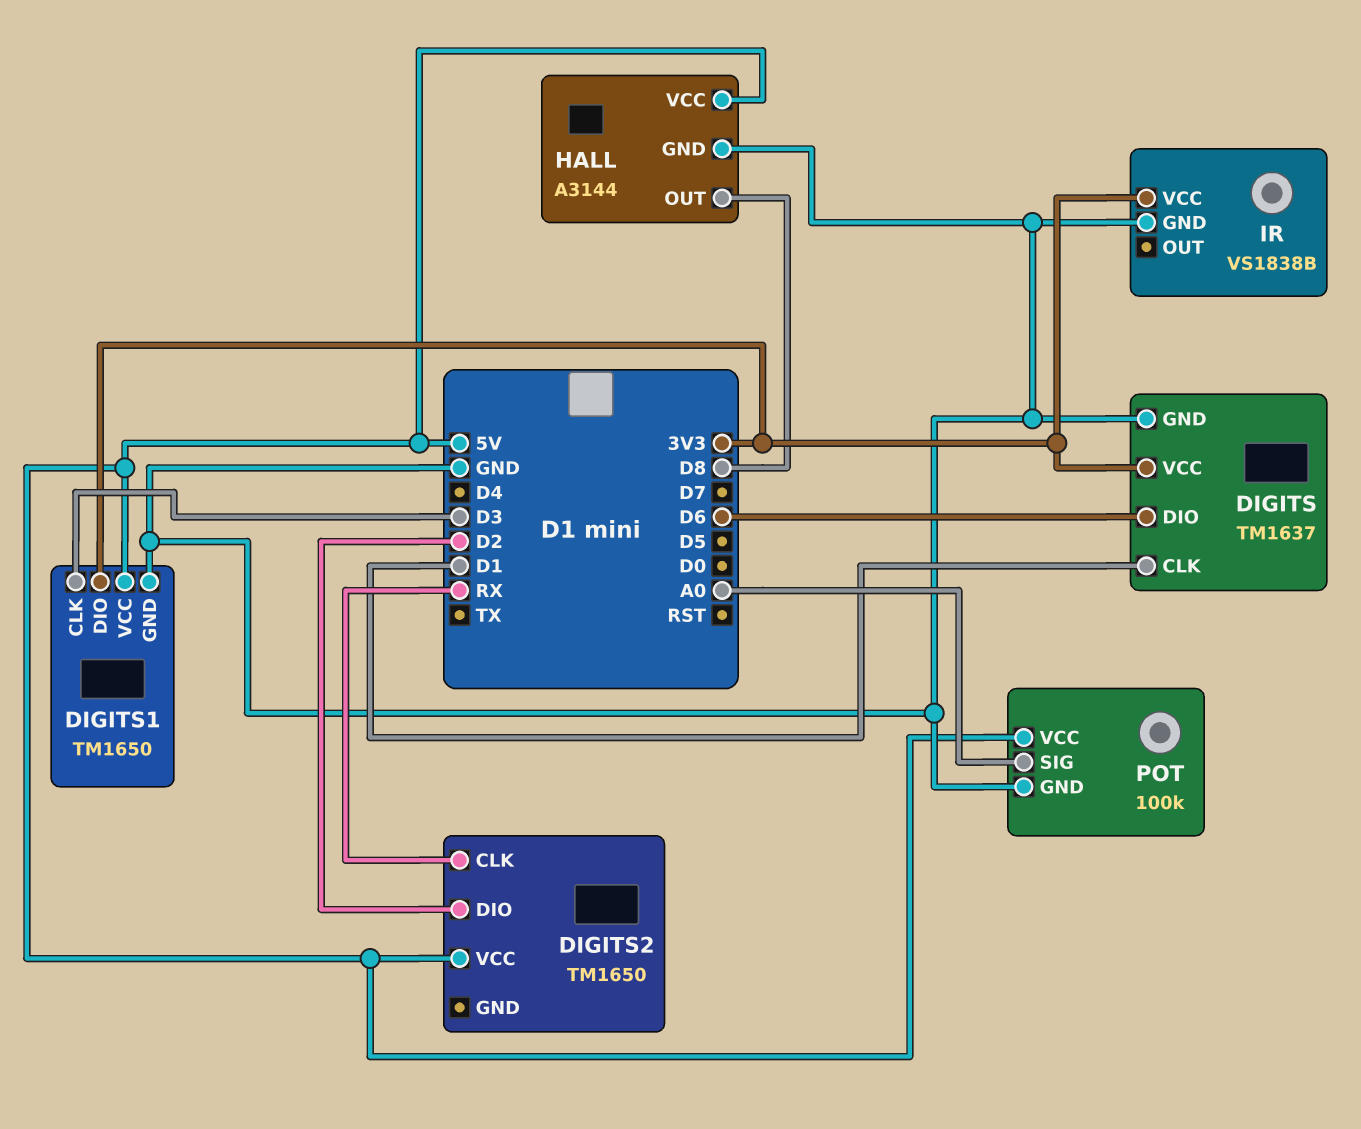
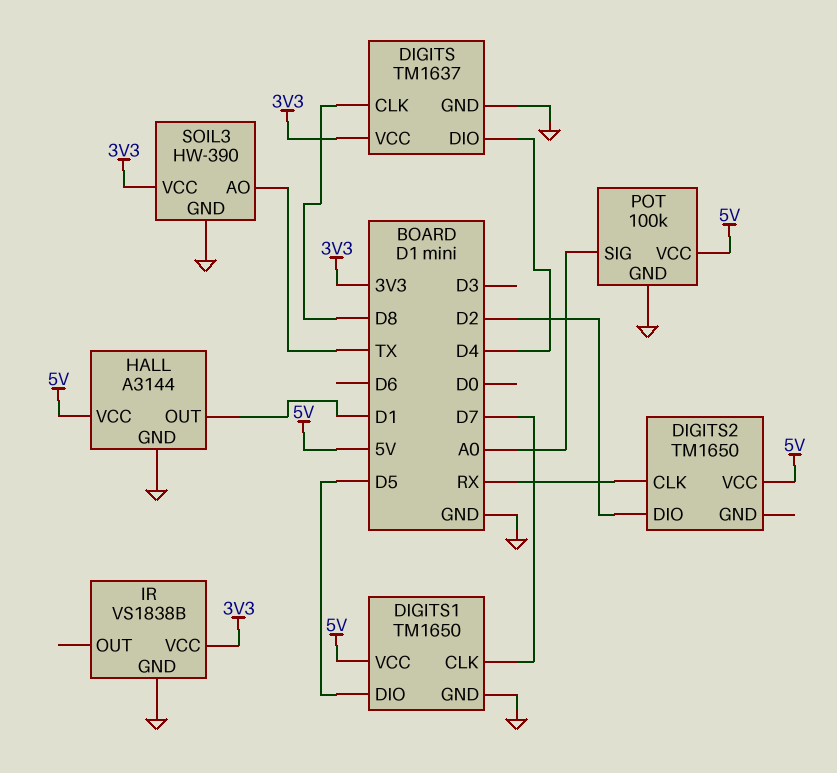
DIGITS pin CLK: D1 -> D8
DIGITS pin DIO: D6 -> D4
DIGITS1 pin CLK: D3 -> D7
DIGITS1 pin DIO: 3V3 -> D5
HALL pin OUT: D8 -> D1
SOIL3: none -> HW-390
SOIL3 pin AO: none -> TX
SOIL3 pin GND: none -> GND
SOIL3 pin VCC: none -> 3V3

